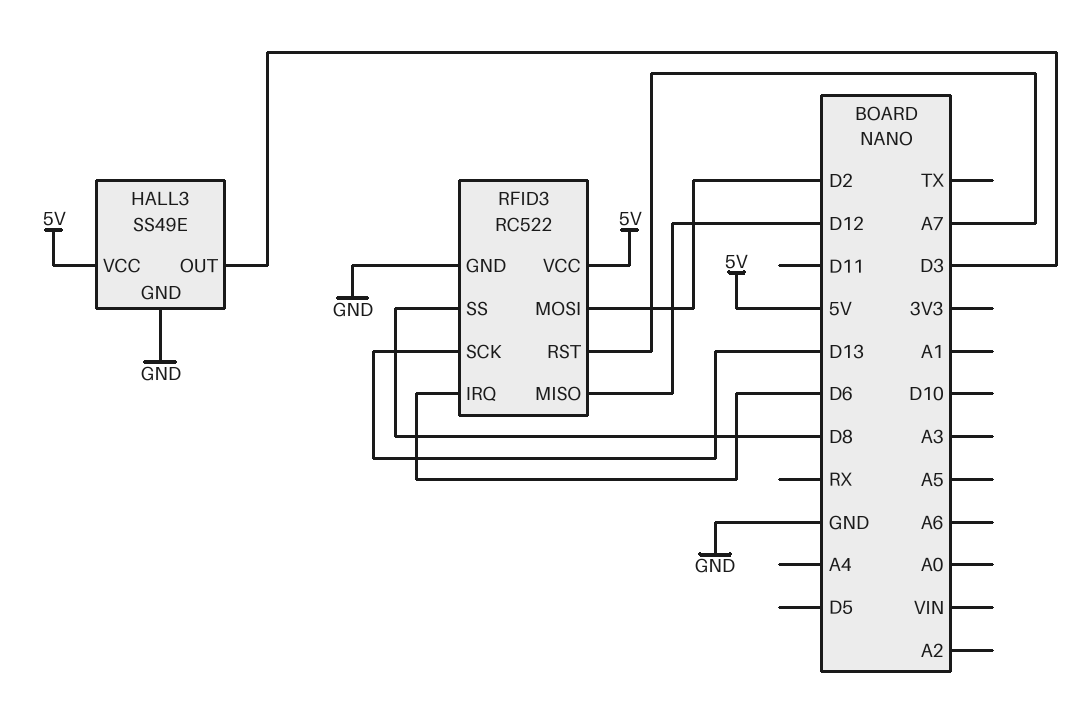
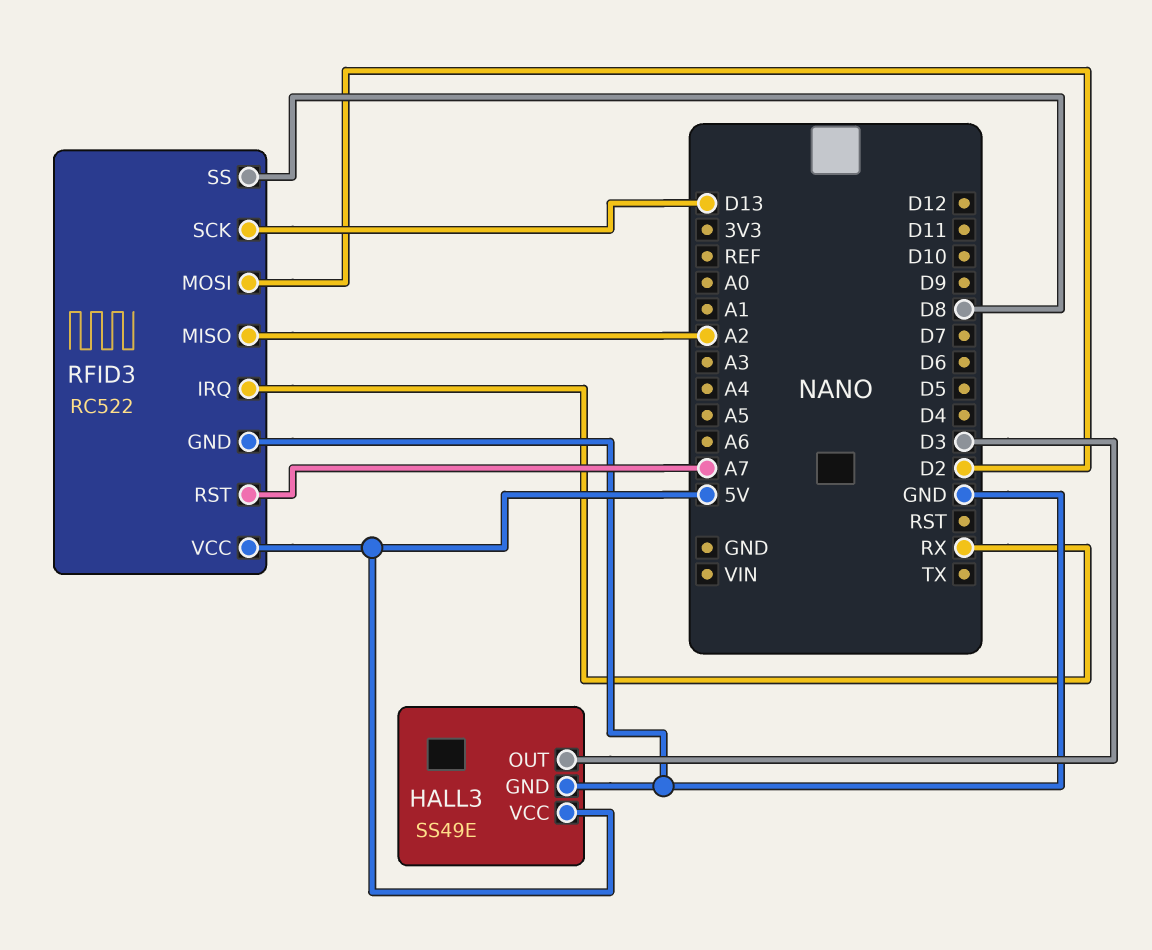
RFID3 pin IRQ: D6 -> RX
RFID3 pin MISO: D12 -> A2

